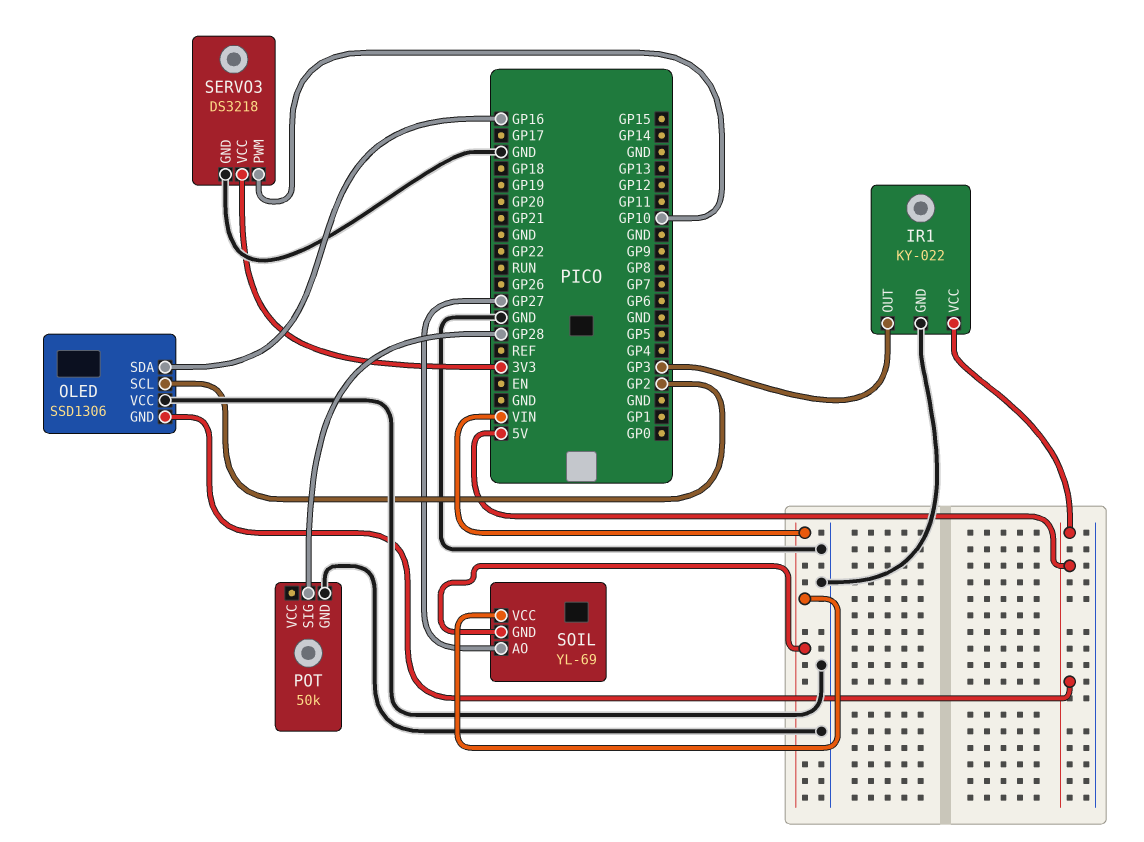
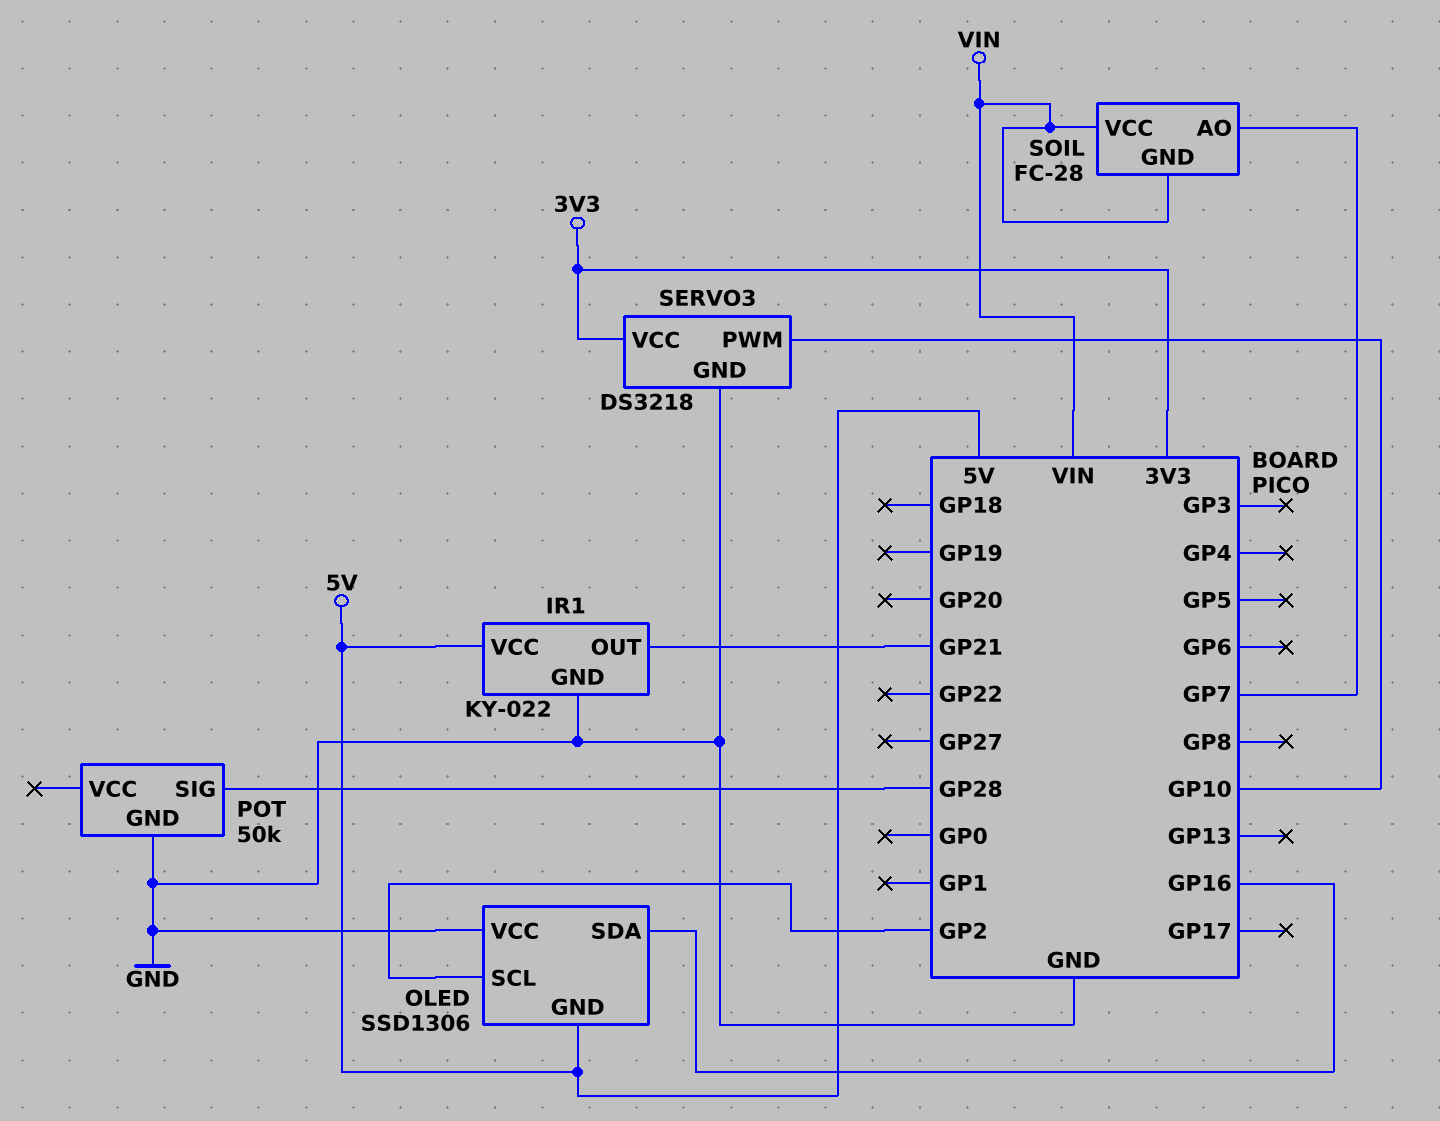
IR1 pin OUT: GP3 -> GP21
SOIL: YL-69 -> FC-28
SOIL pin AO: GP27 -> GP7

